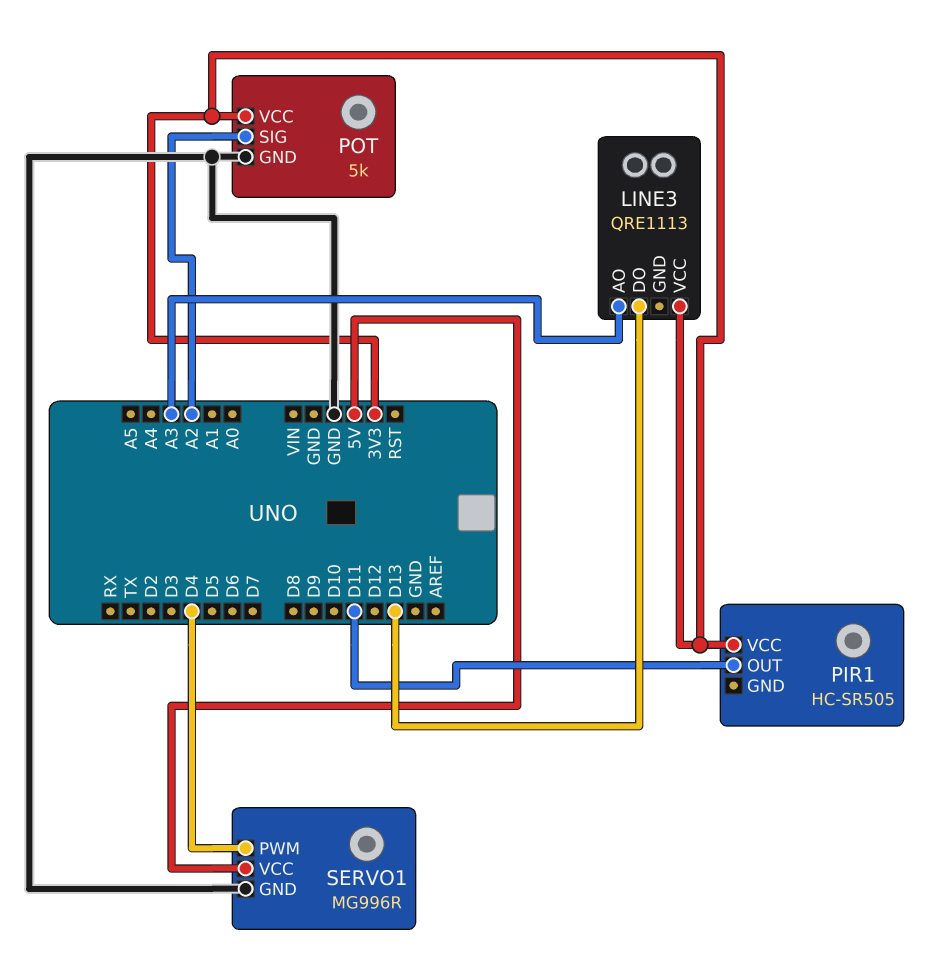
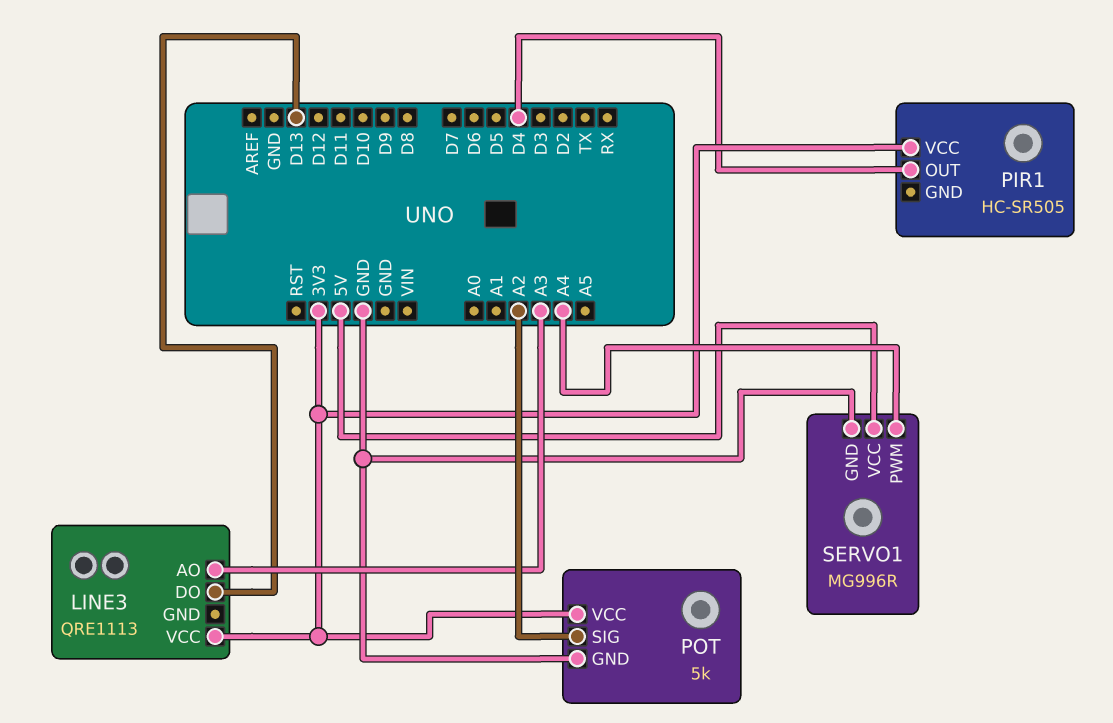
PIR1 pin OUT: D11 -> D4
SERVO1 pin PWM: D4 -> A4

